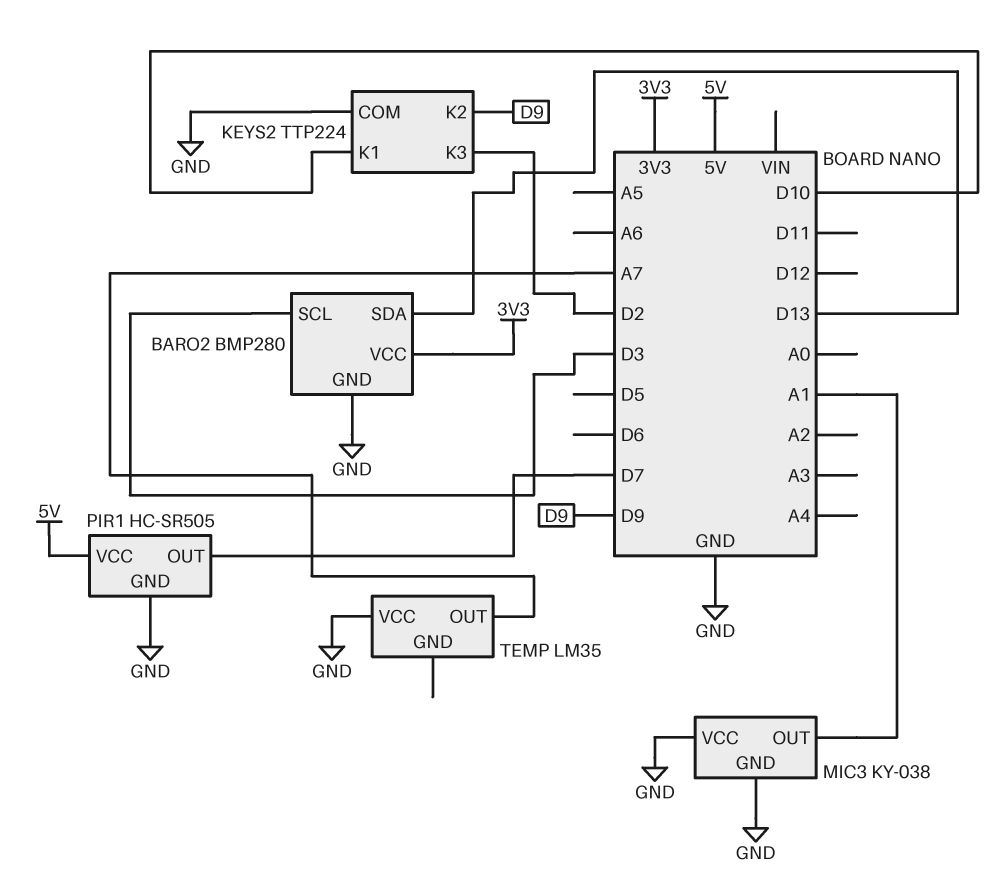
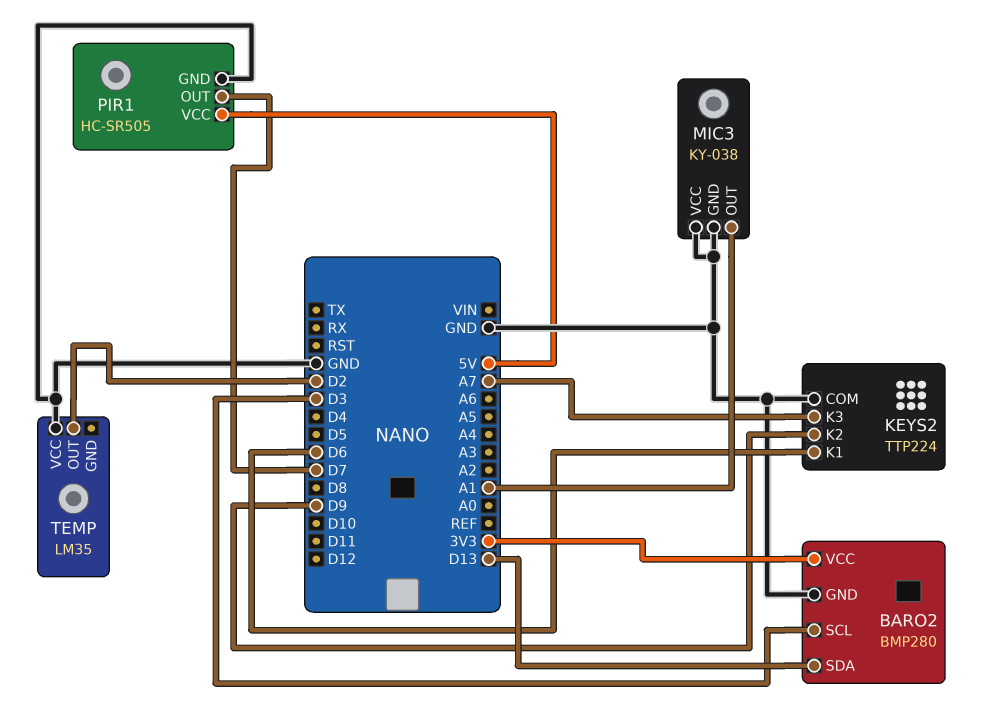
KEYS2 pin K1: D10 -> D6
KEYS2 pin K3: D2 -> A7
TEMP pin OUT: A7 -> D2

